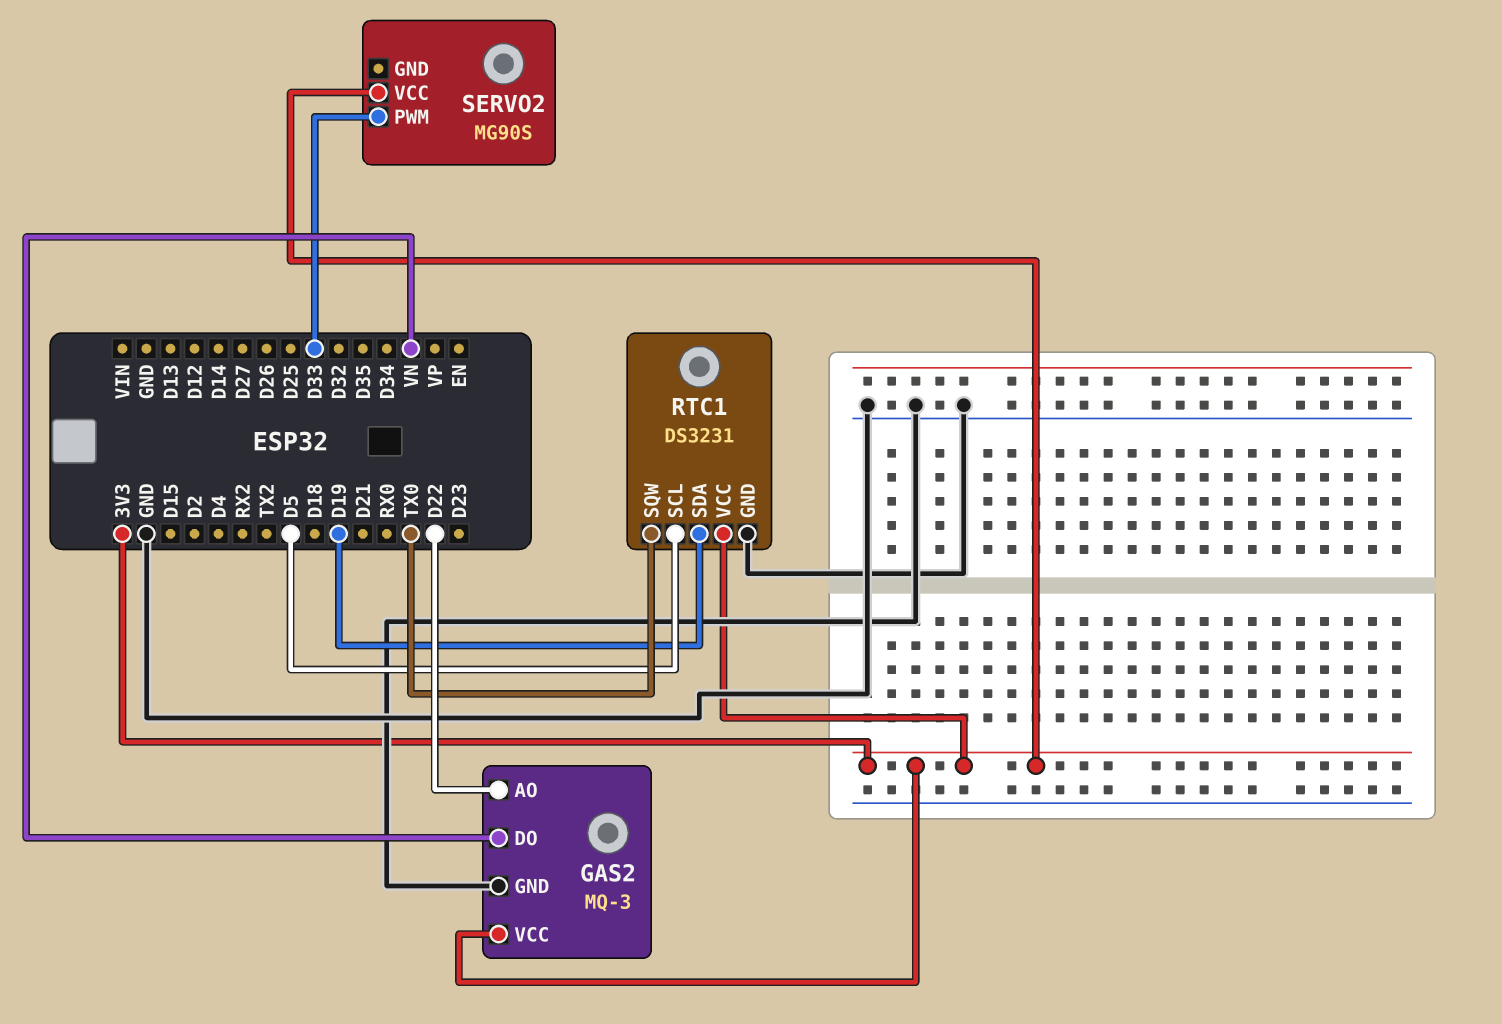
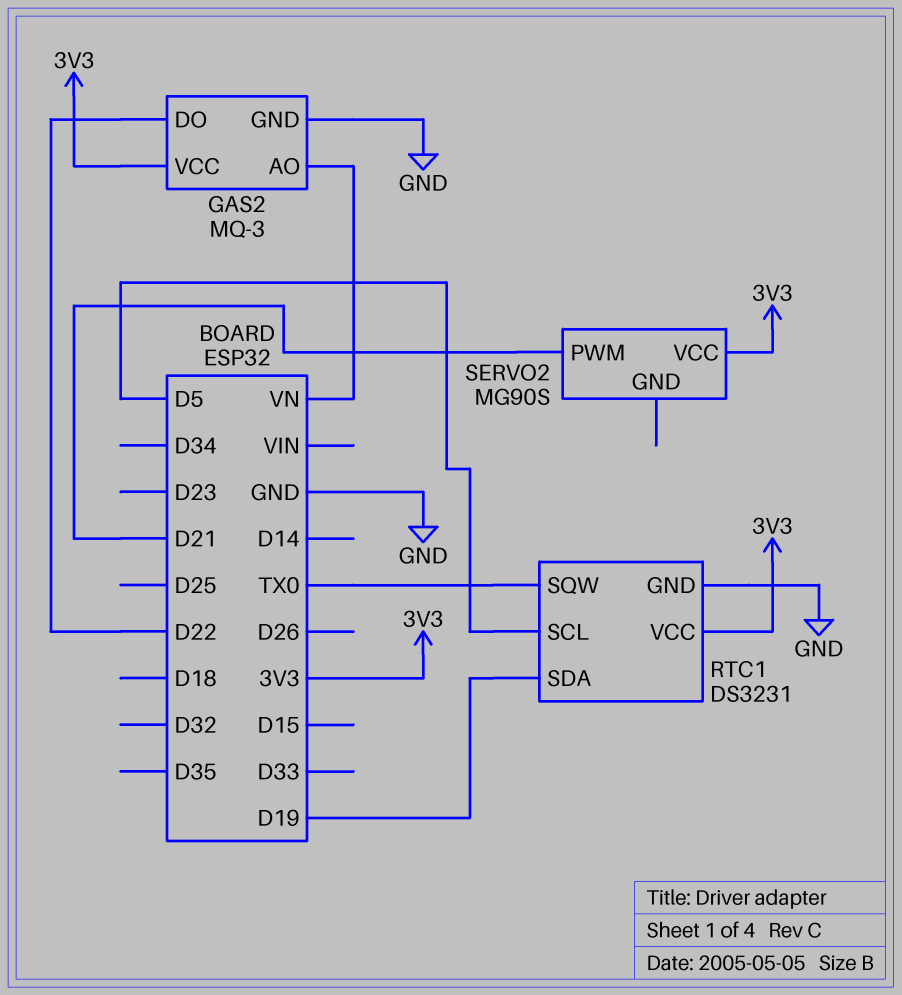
GAS2 pin AO: D22 -> VN
GAS2 pin DO: VN -> D22
SERVO2 pin PWM: D33 -> D21

